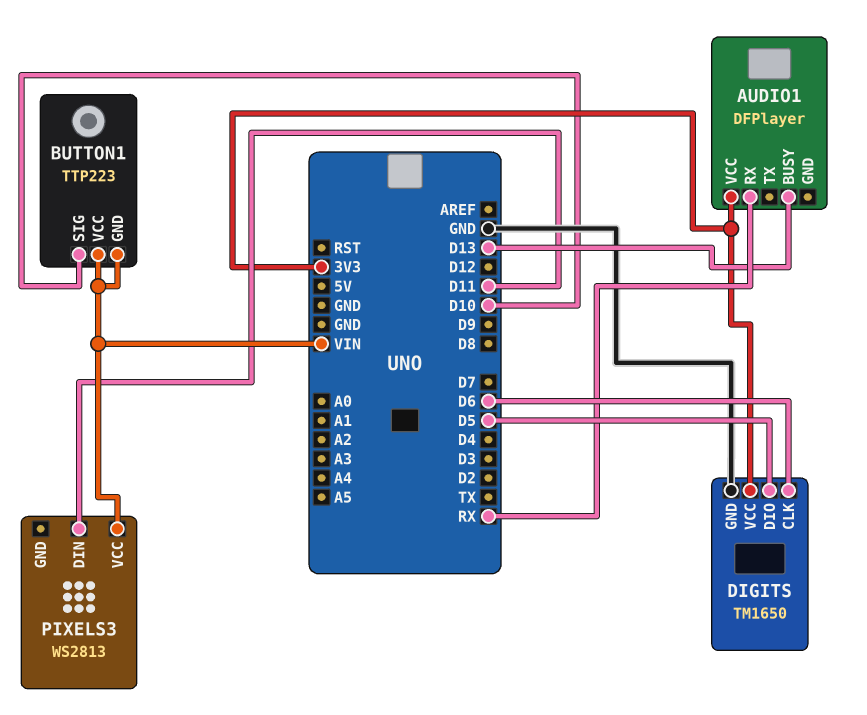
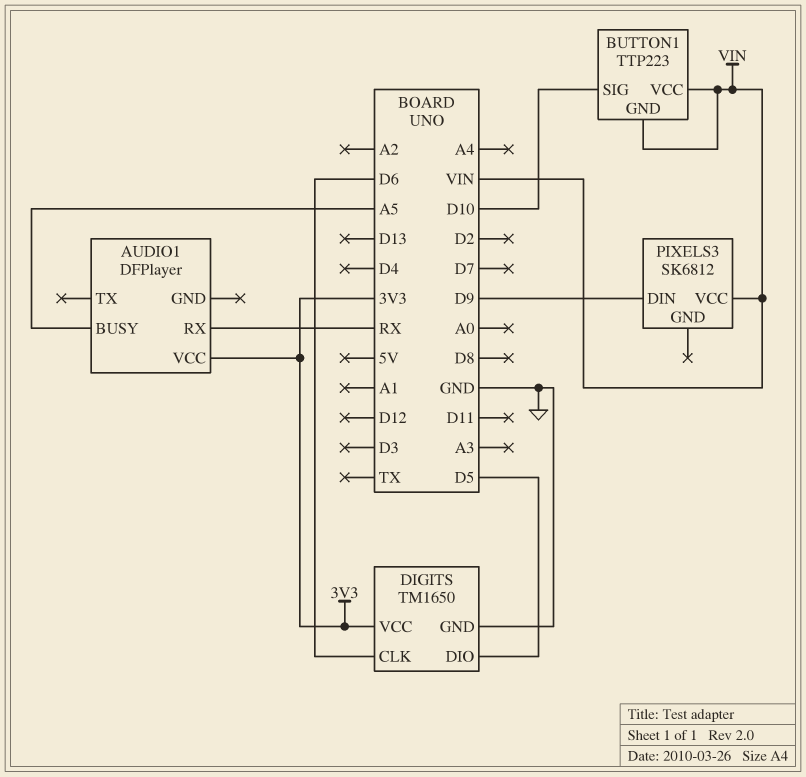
AUDIO1 pin BUSY: D13 -> A5
PIXELS3: WS2813 -> SK6812
PIXELS3 pin DIN: D11 -> D9

